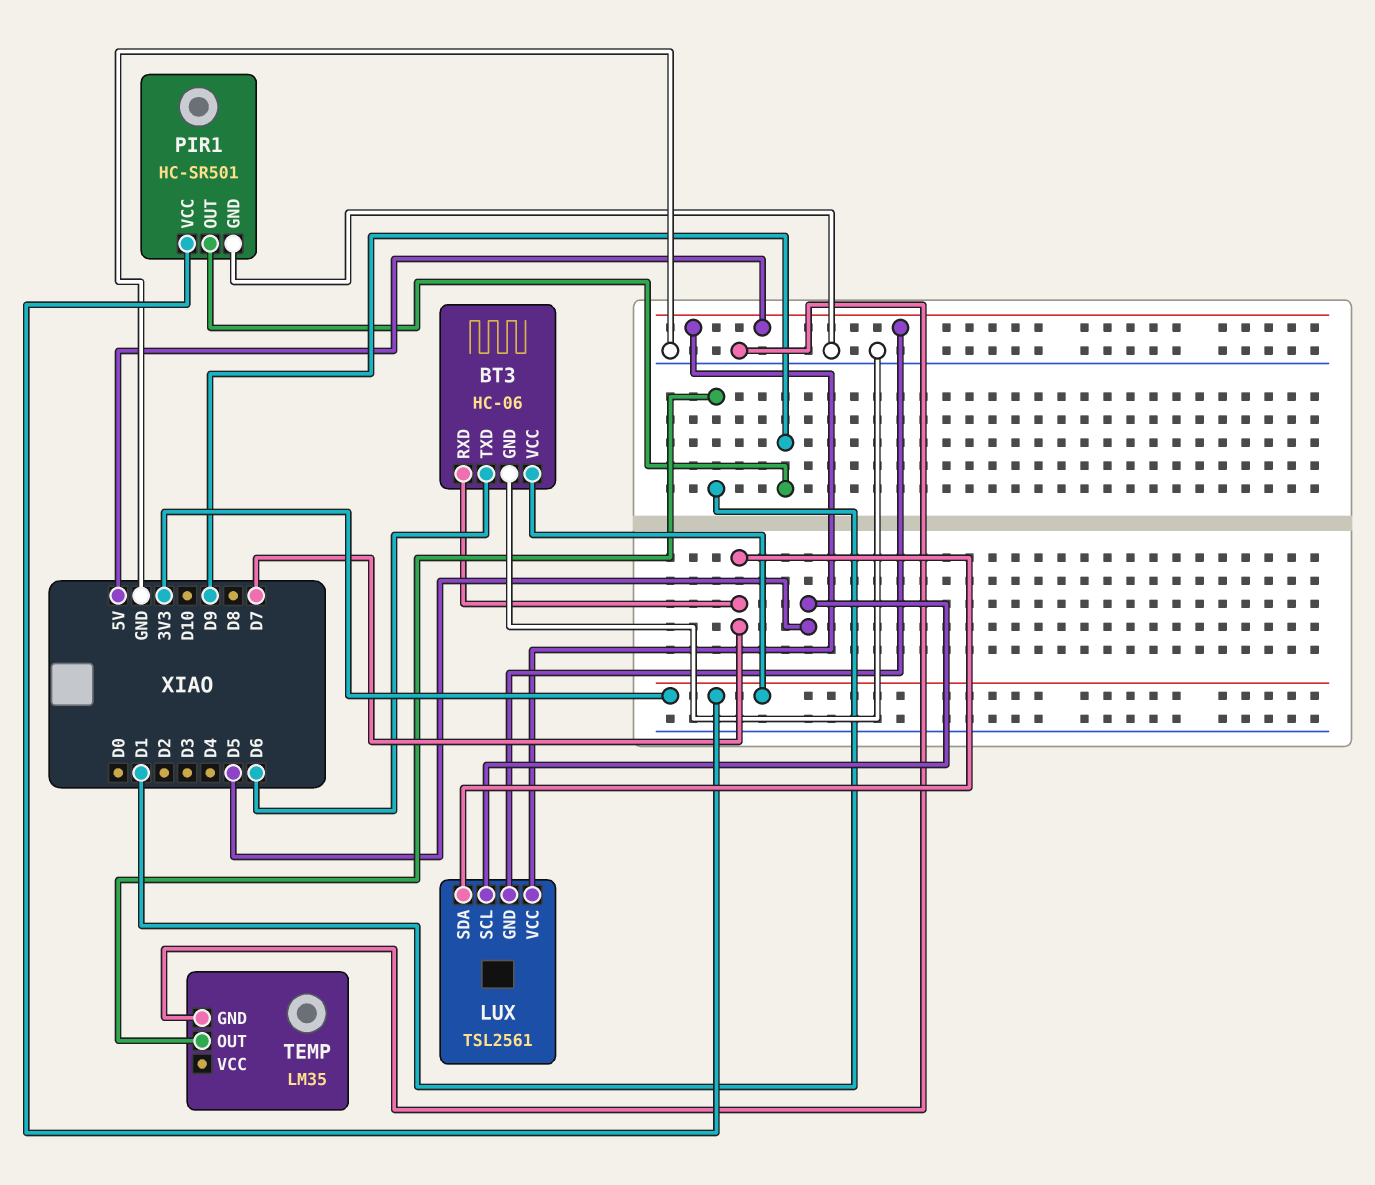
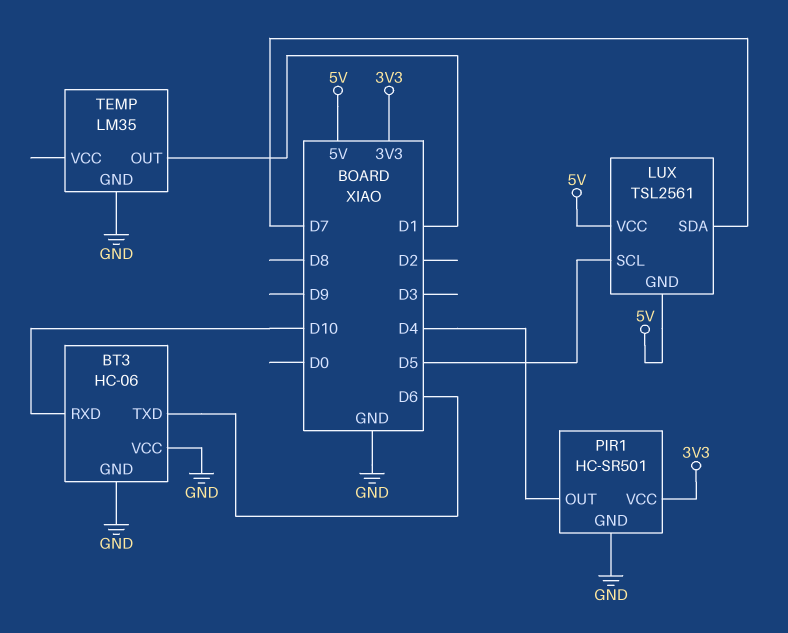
BT3 pin RXD: D7 -> D10
BT3 pin VCC: 3V3 -> GND
PIR1 pin OUT: D9 -> D4

